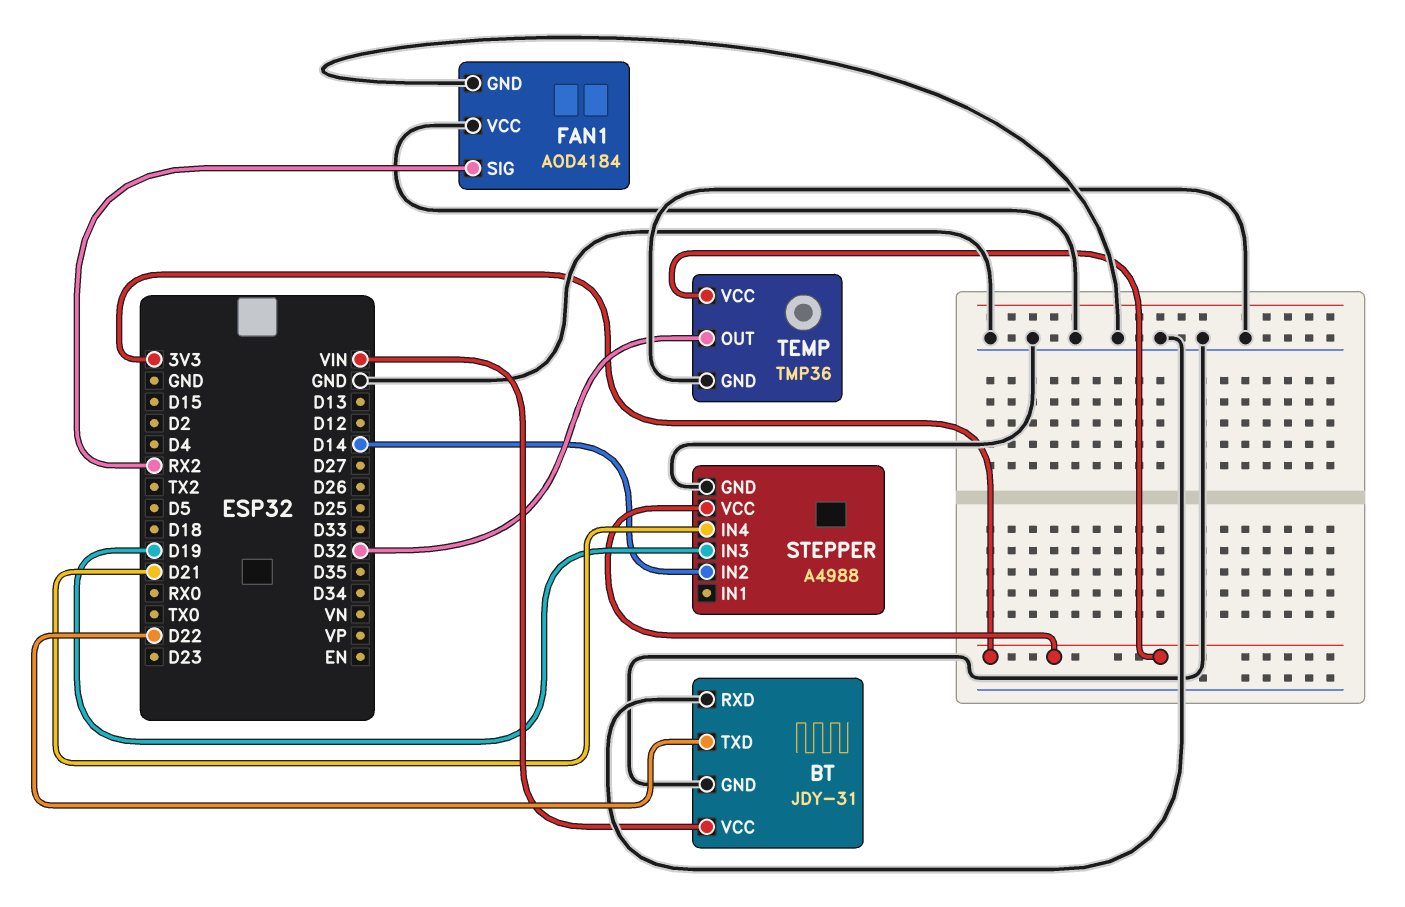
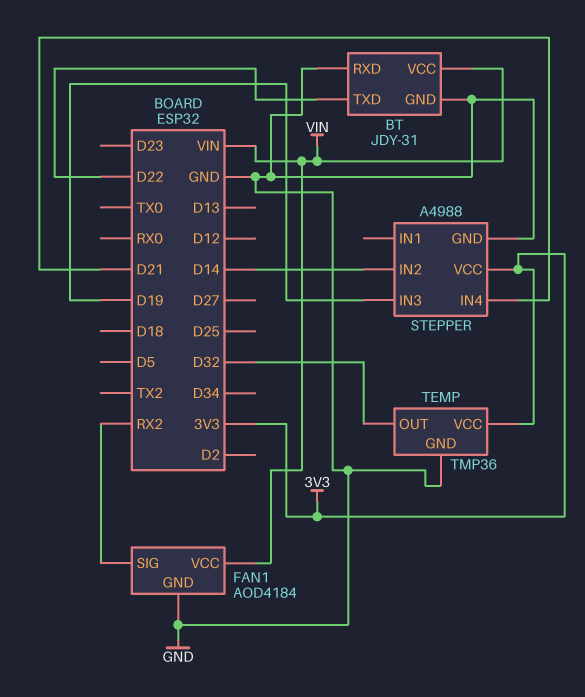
FAN1 pin VCC: GND -> VIN

